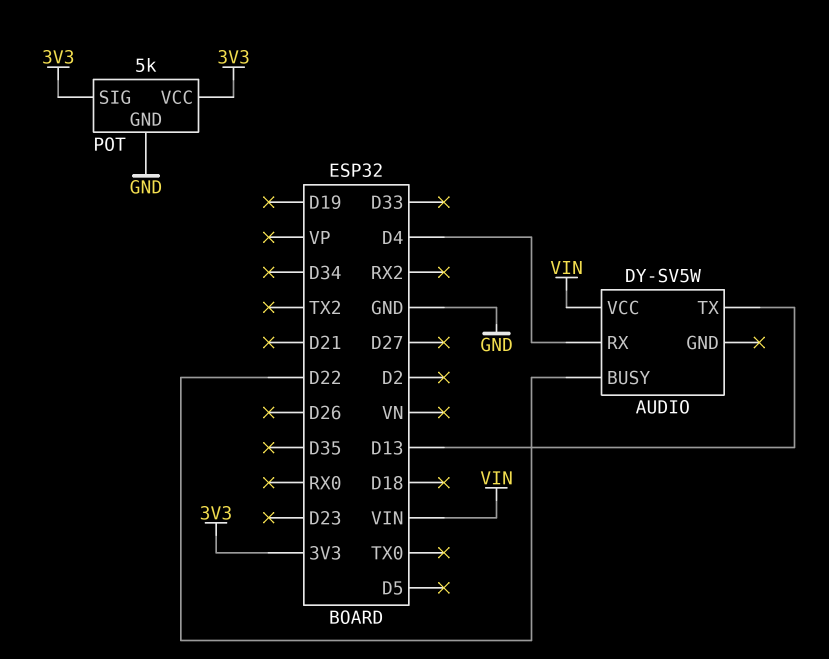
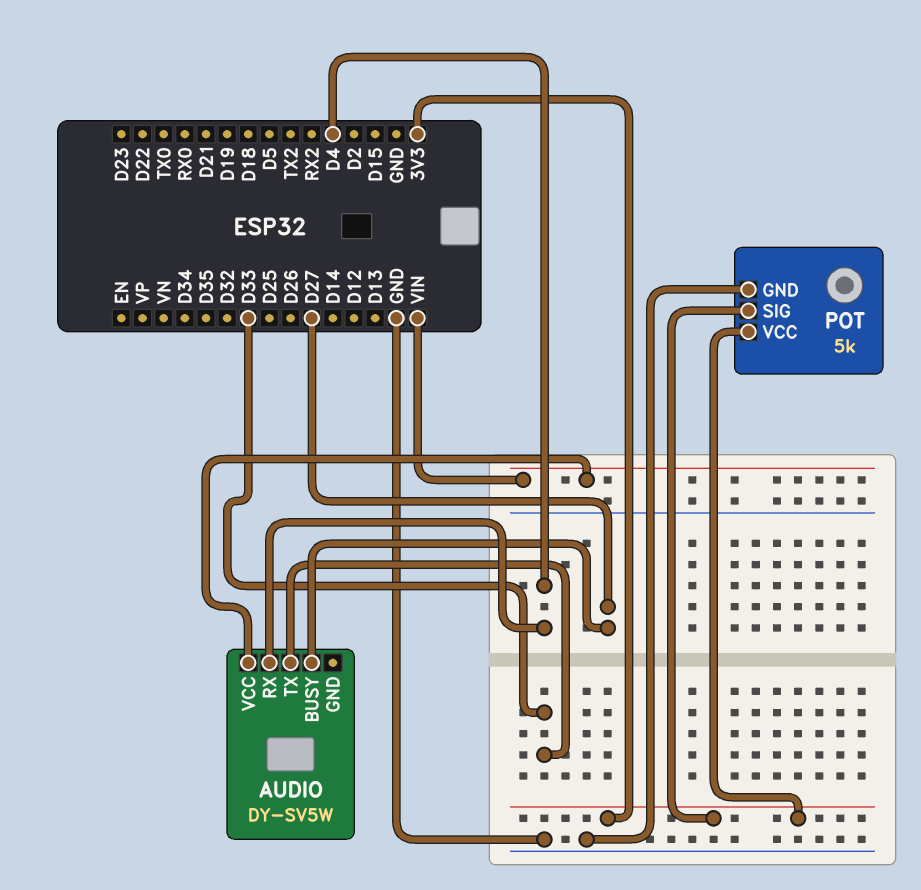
AUDIO pin BUSY: D22 -> D27
AUDIO pin TX: D13 -> D33

